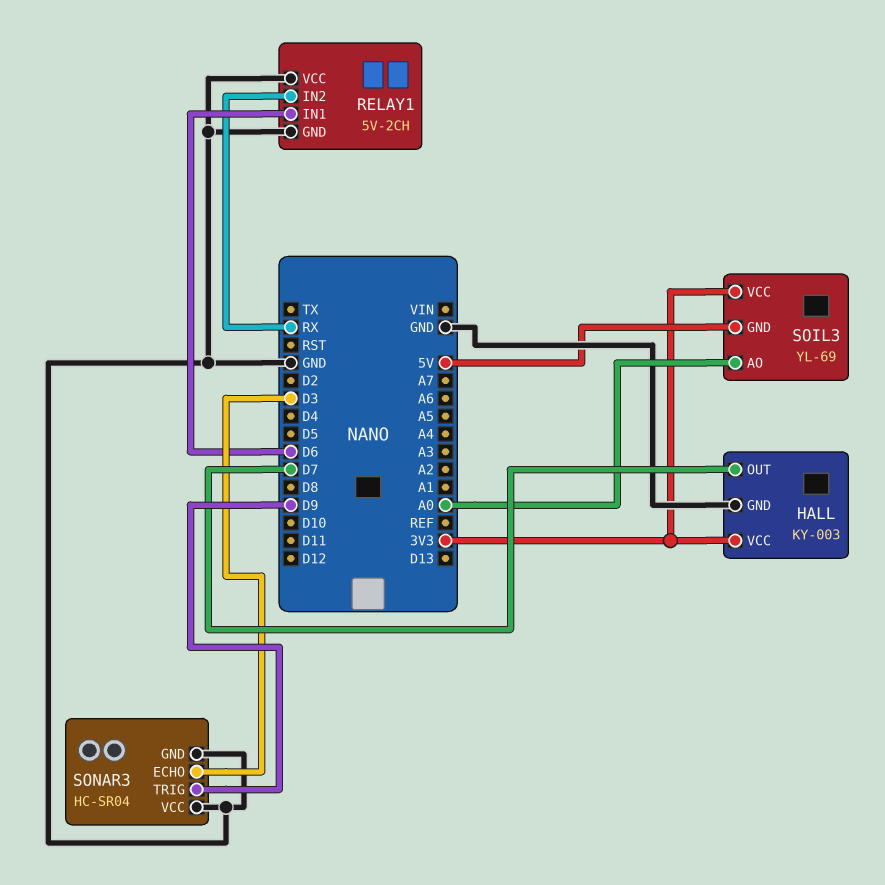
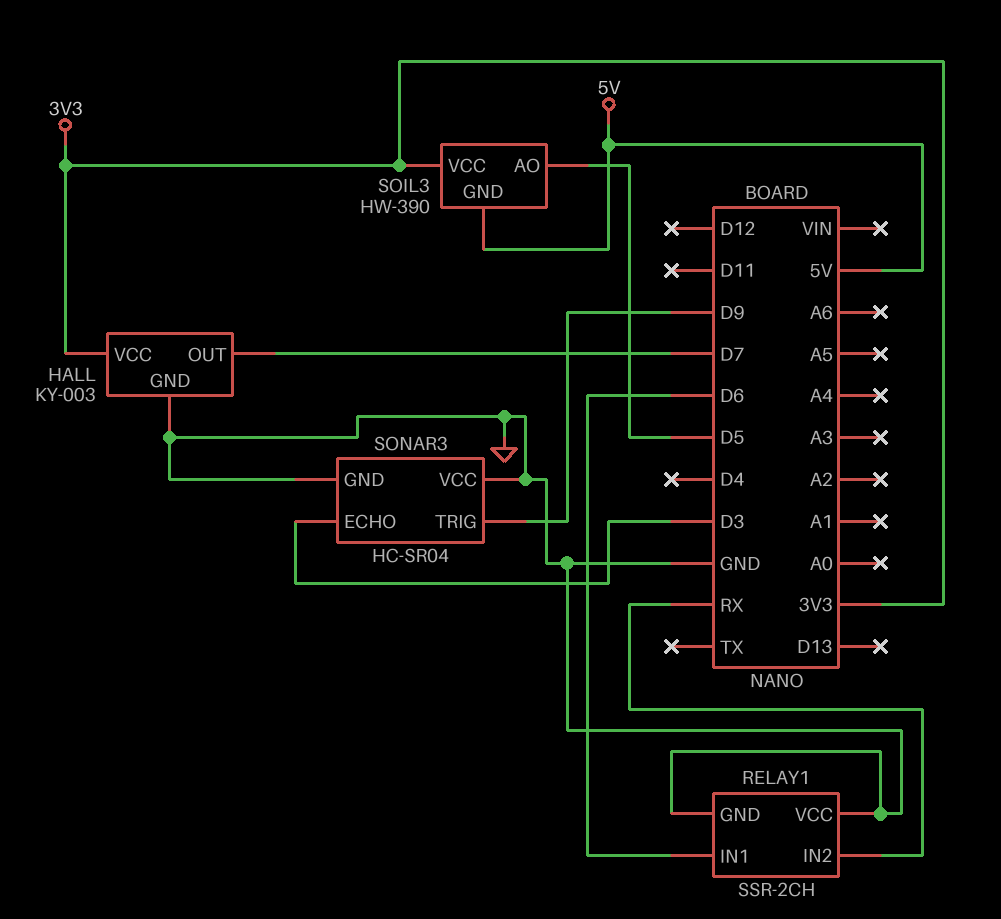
RELAY1: 5V-2CH -> SSR-2CH
SOIL3: YL-69 -> HW-390
SOIL3 pin AO: A0 -> D5

